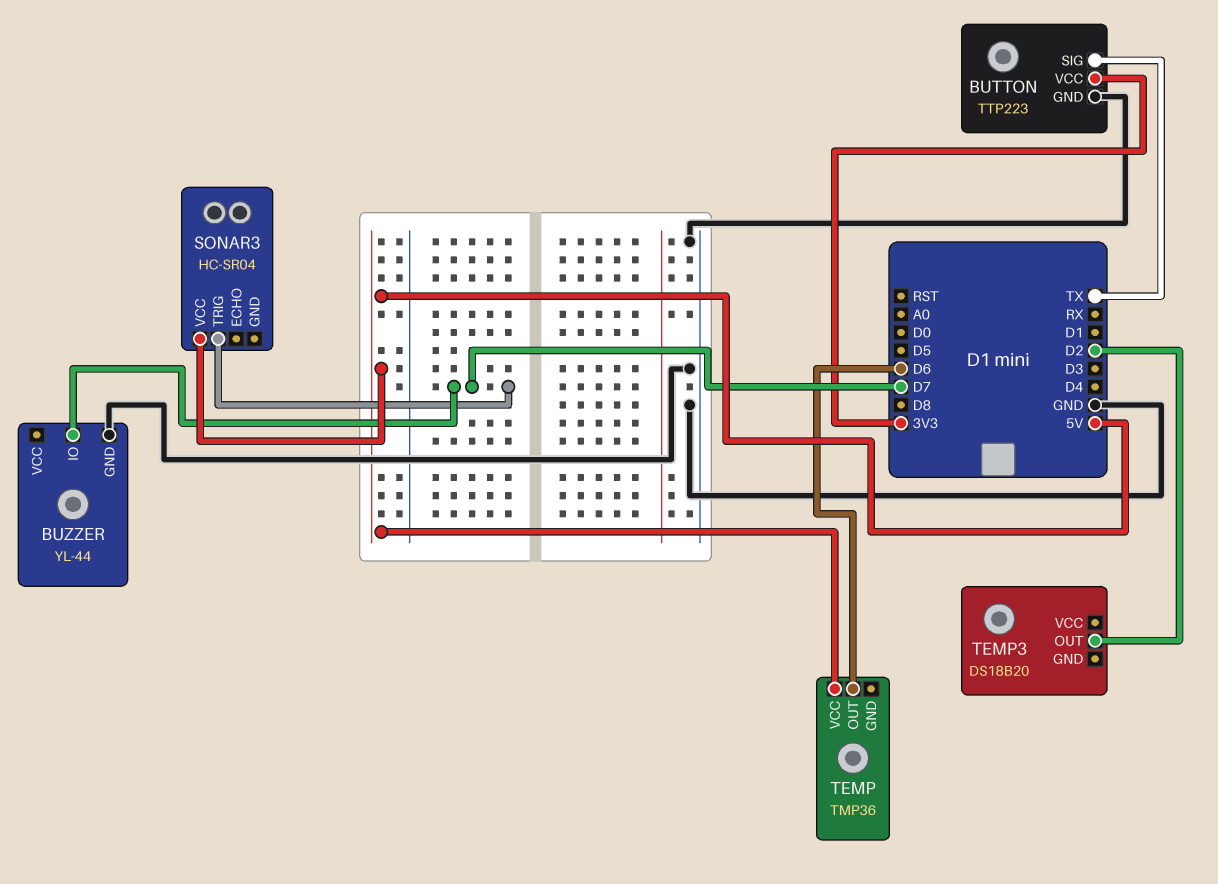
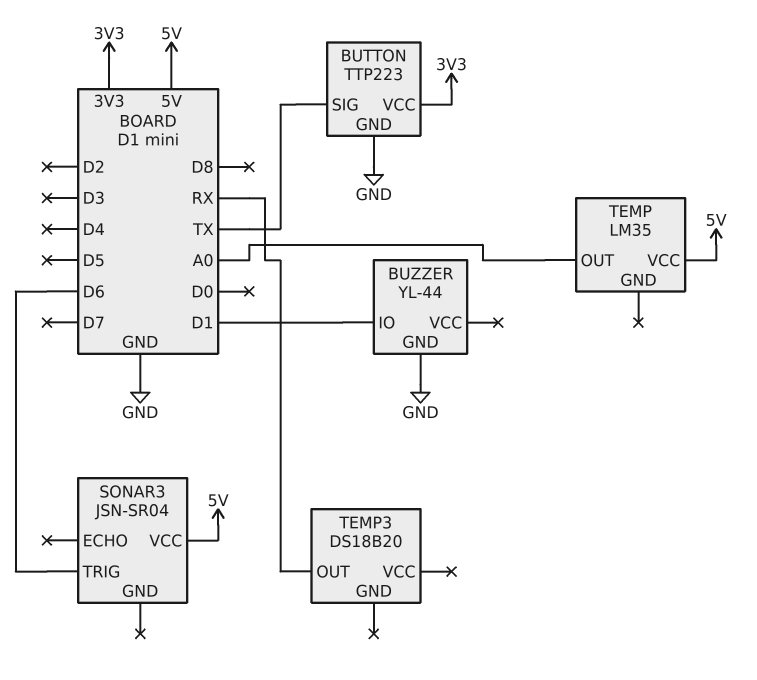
BUZZER pin IO: D7 -> D1
SONAR3: HC-SR04 -> JSN-SR04
SONAR3 pin TRIG: D7 -> D6
TEMP: TMP36 -> LM35
TEMP pin OUT: D6 -> A0
TEMP3 pin OUT: D2 -> RX

